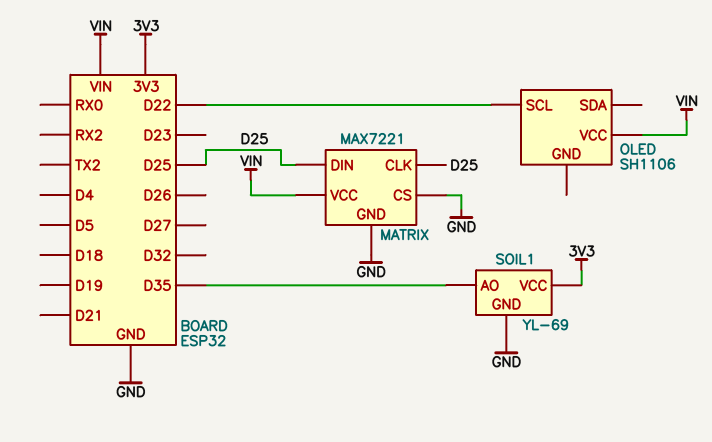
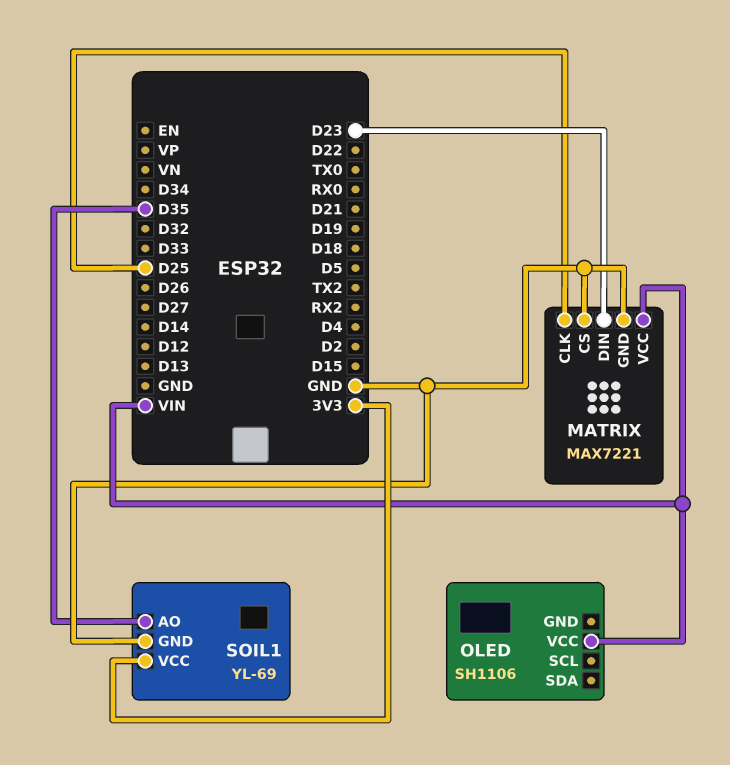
MATRIX pin DIN: D25 -> D23
OLED pin SCL: D22 -> none

